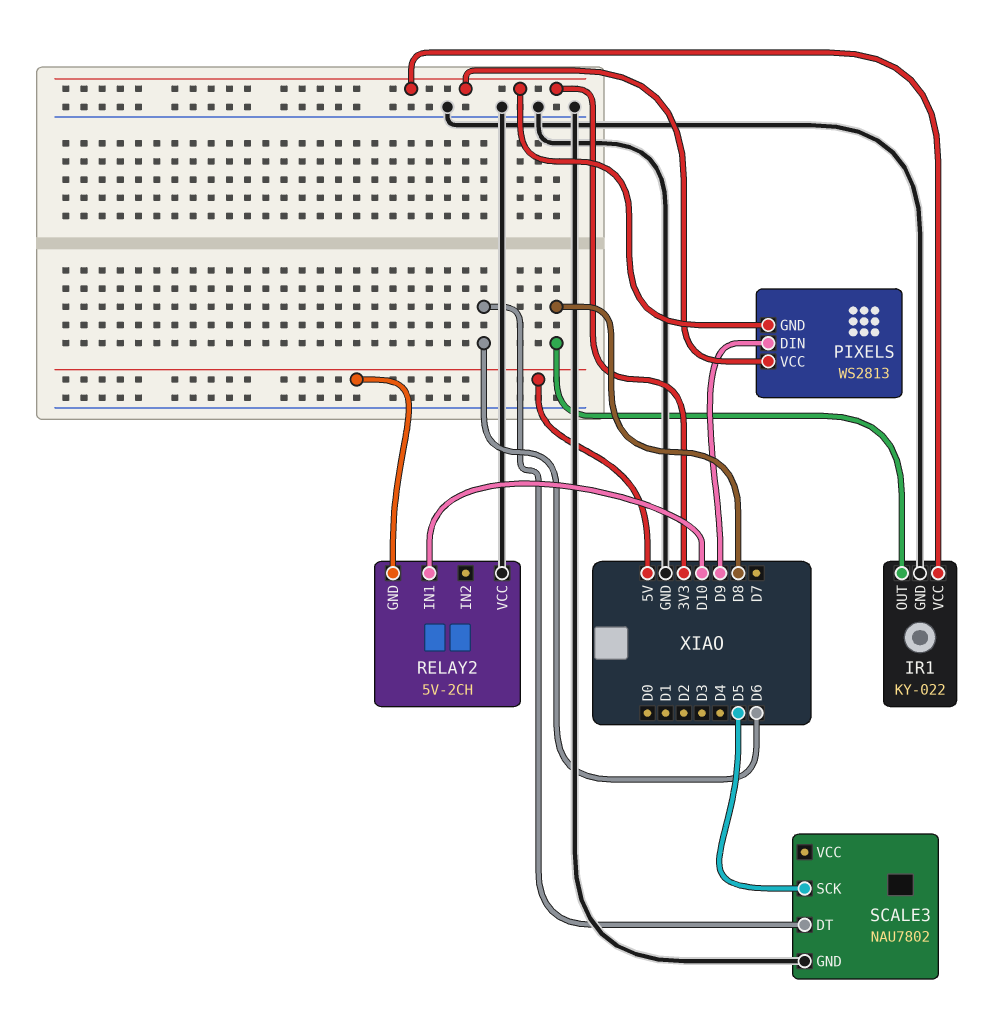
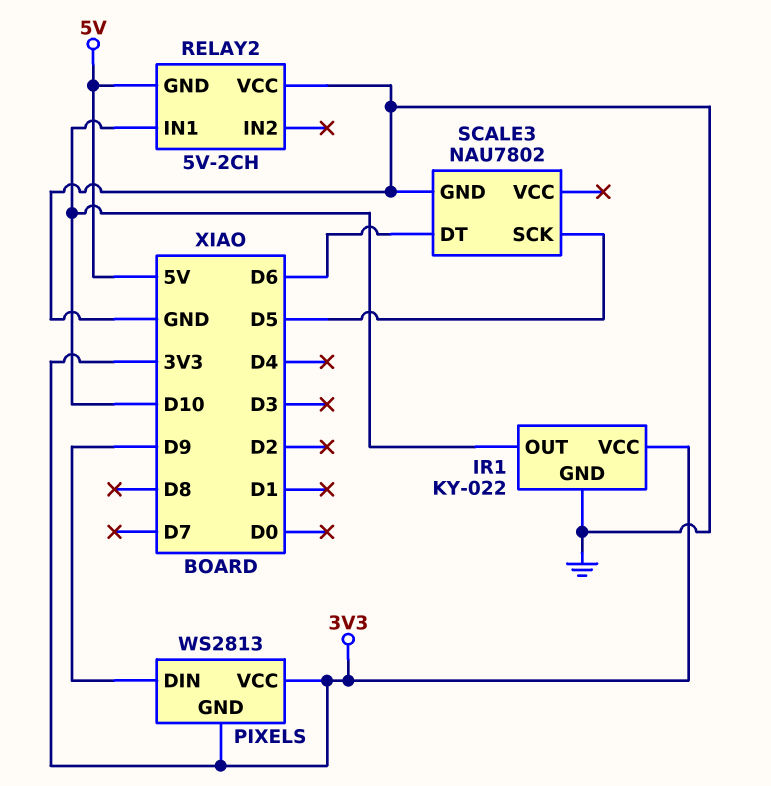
IR1 pin OUT: D8 -> D10

